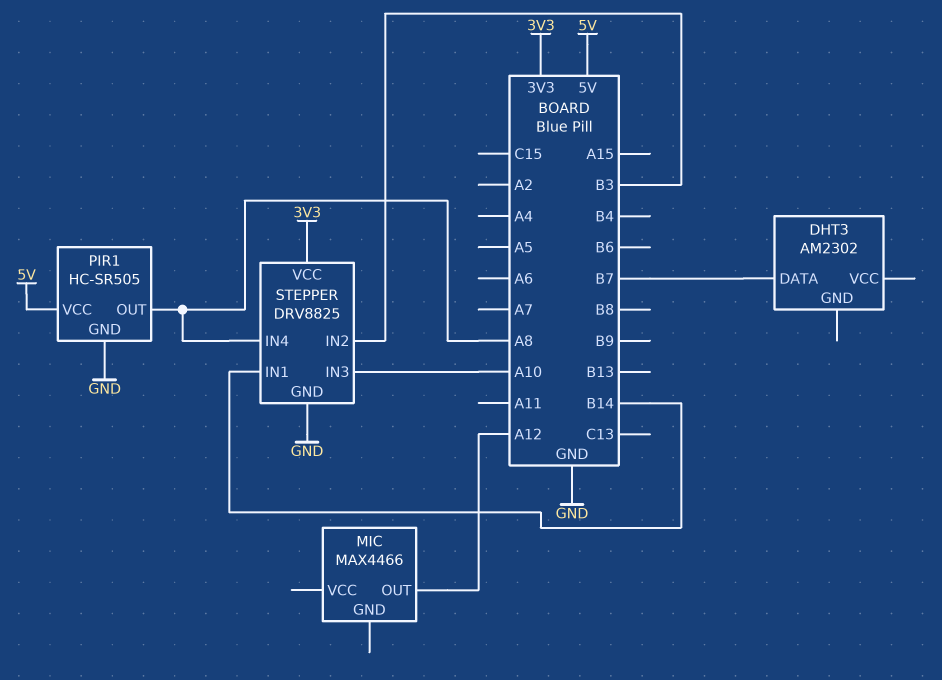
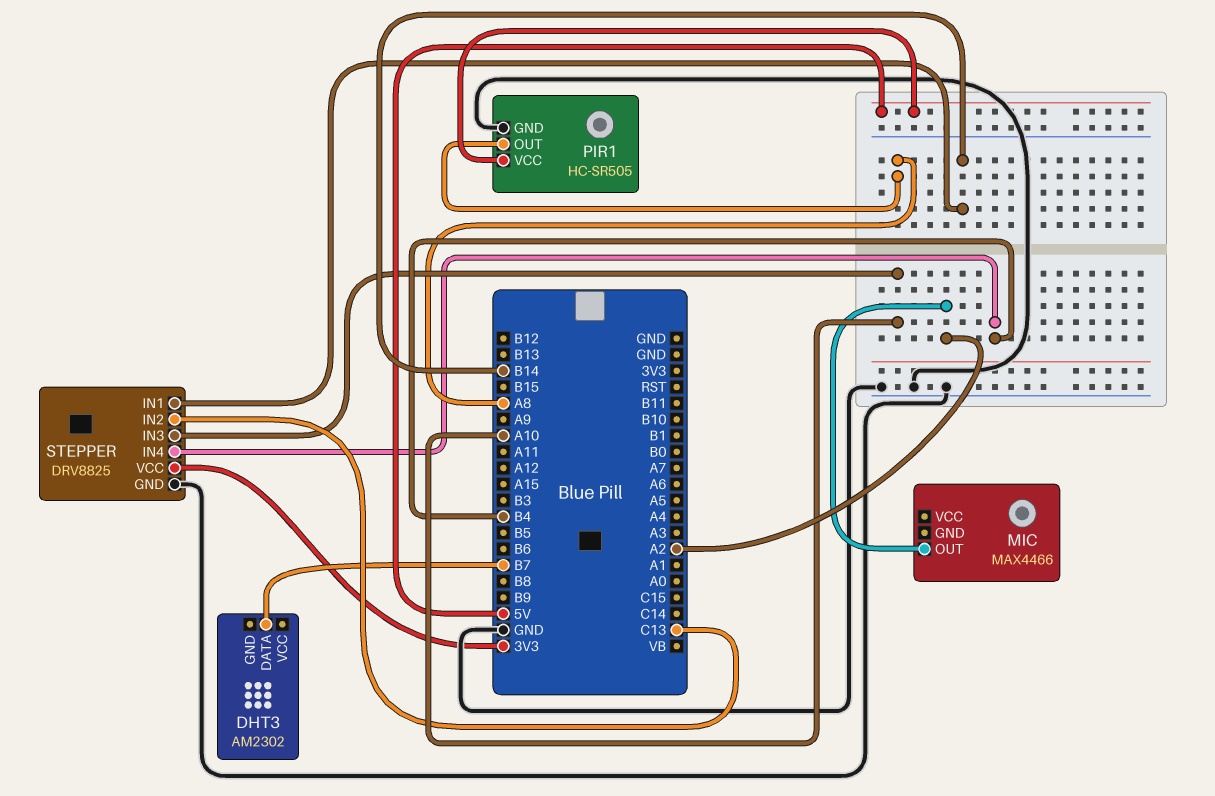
MIC pin OUT: A12 -> A2
STEPPER pin IN2: B3 -> C13
STEPPER pin IN4: A8 -> B4

